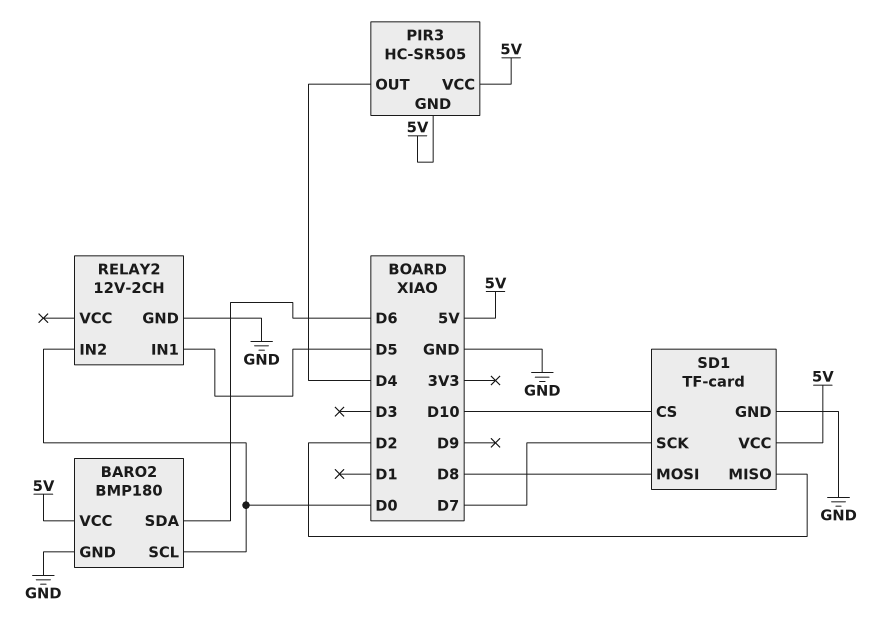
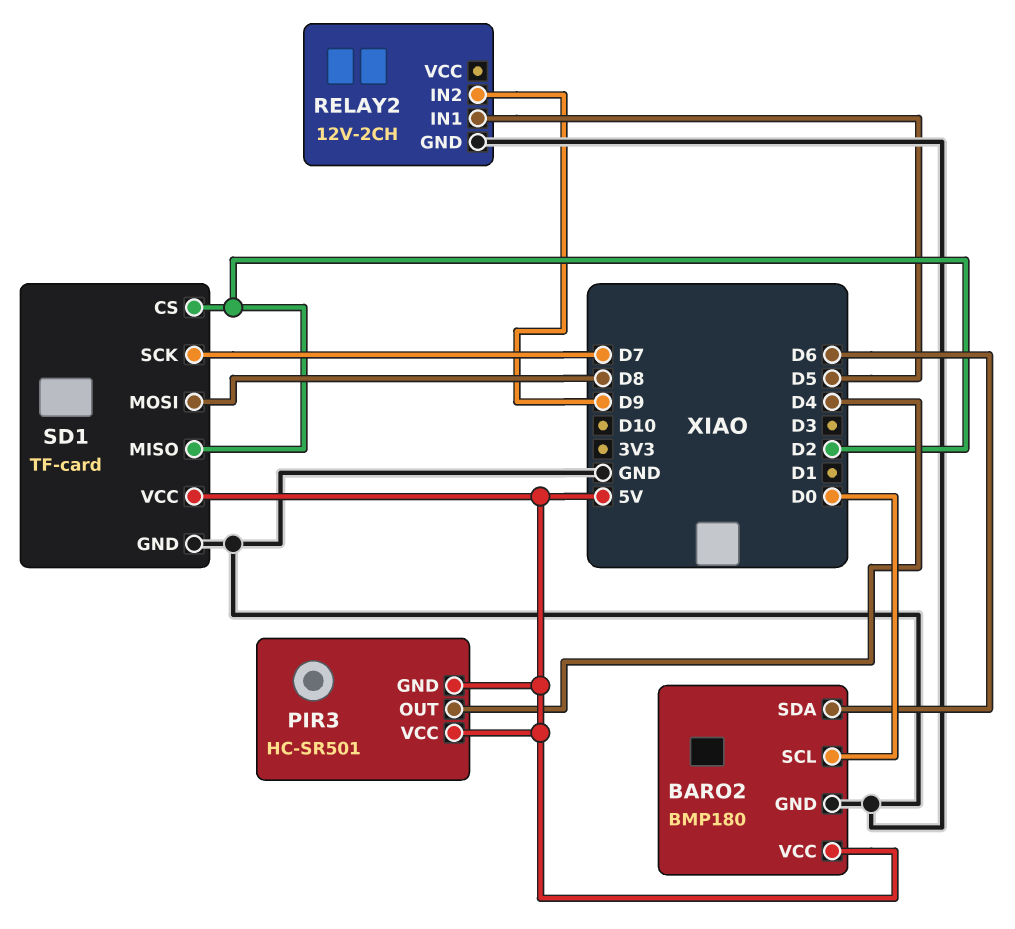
PIR3: HC-SR505 -> HC-SR501
RELAY2 pin IN2: D0 -> D9
SD1 pin CS: D10 -> D2

